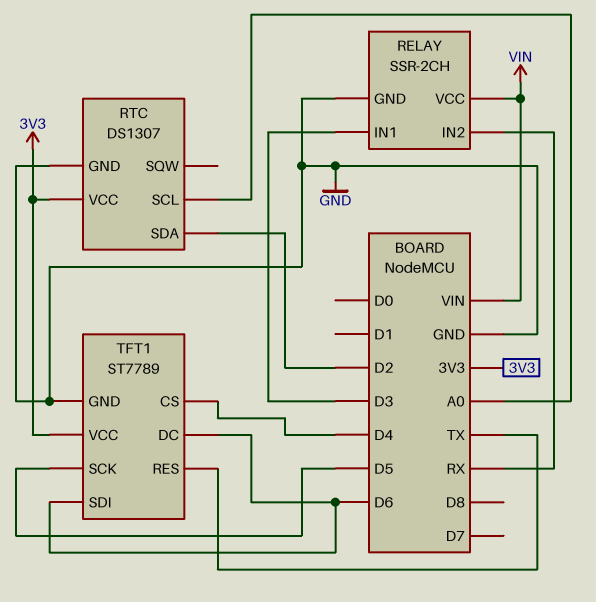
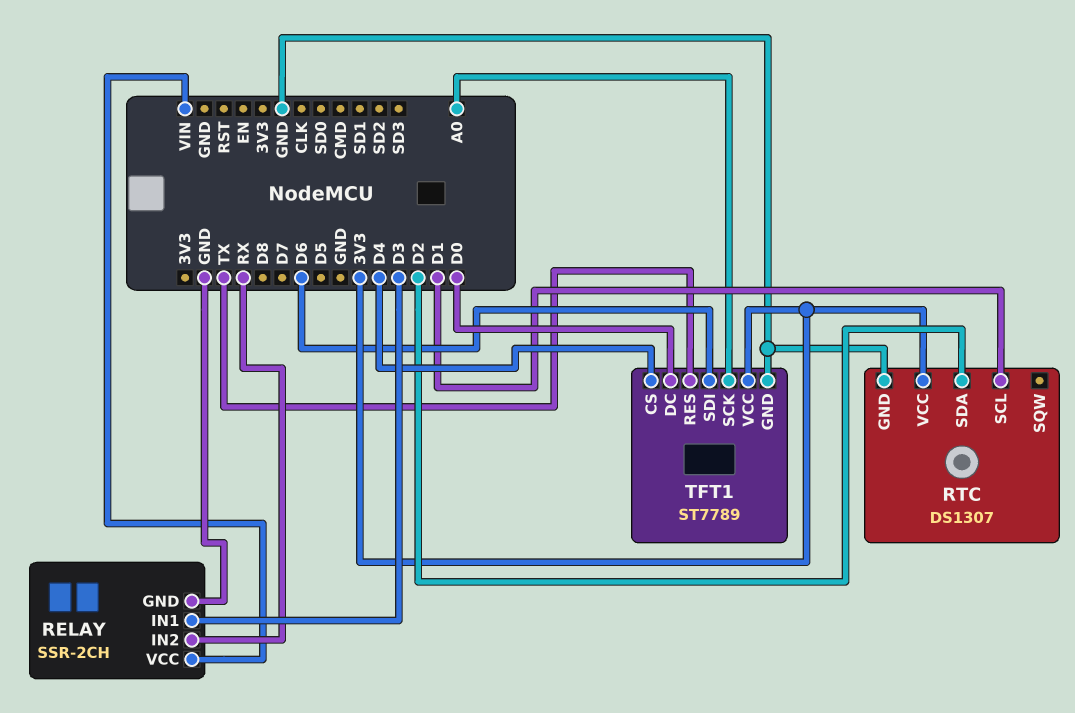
RTC pin SCL: A0 -> D1
TFT1 pin DC: D6 -> D0
TFT1 pin SCK: D5 -> A0

